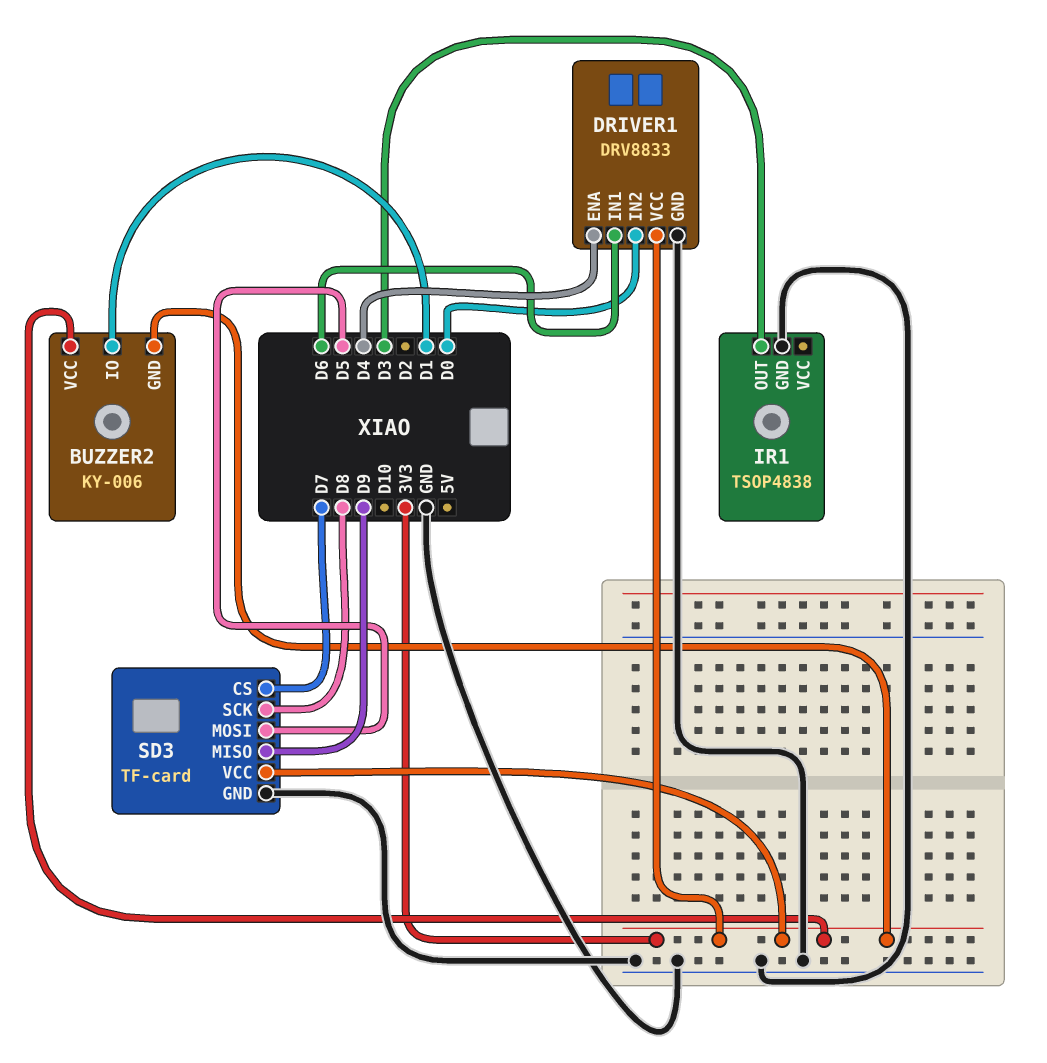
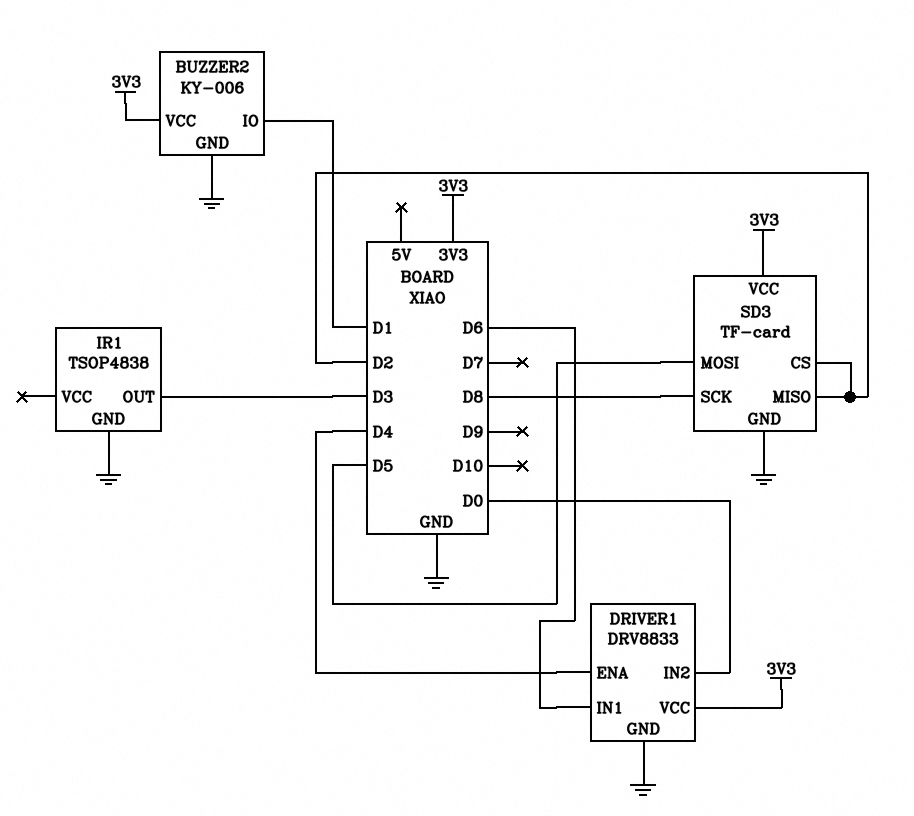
BUZZER2 pin GND: 3V3 -> GND
SD3 pin CS: D7 -> D2
SD3 pin MISO: D9 -> D2

